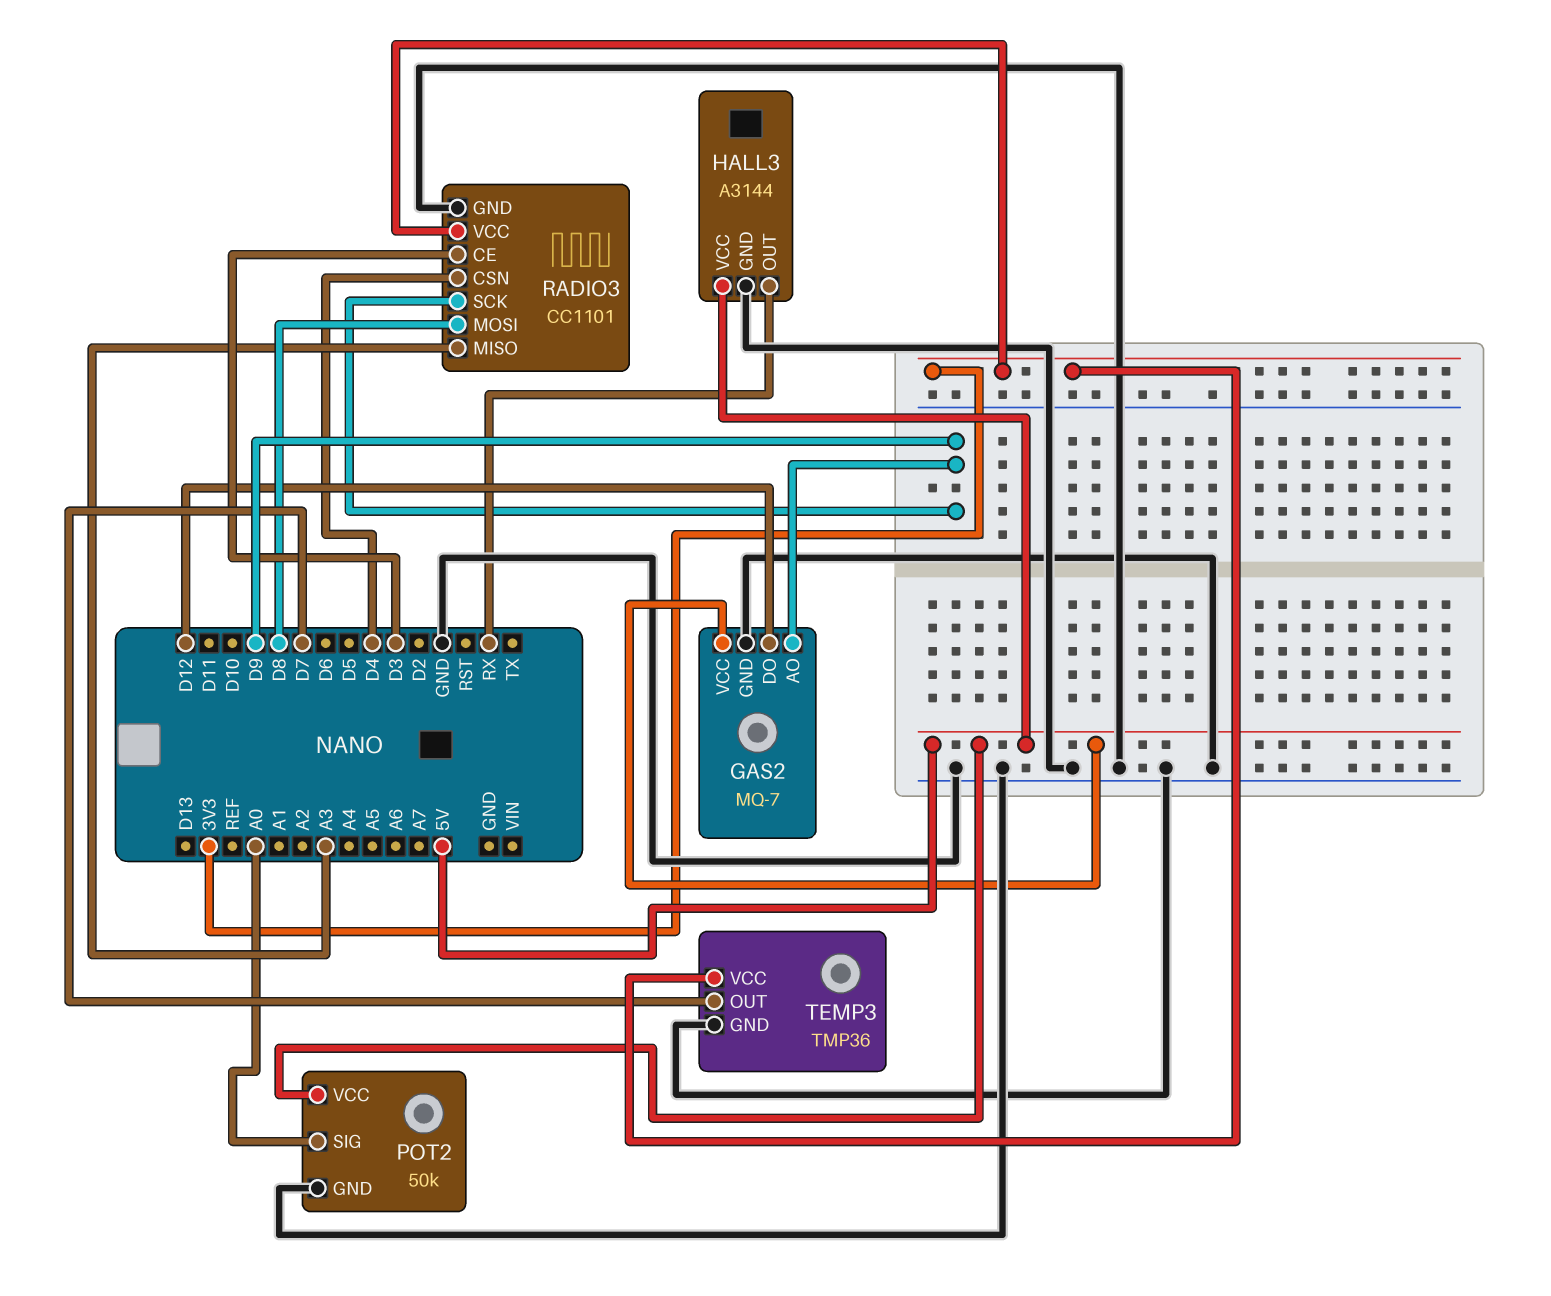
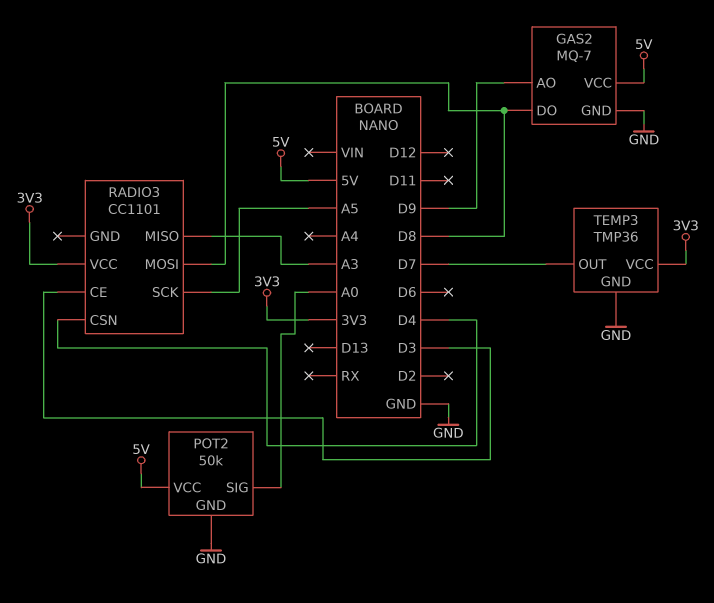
GAS2 pin DO: D12 -> D8
HALL3: A3144 -> none
HALL3 pin GND: GND -> none
HALL3 pin OUT: RX -> none
HALL3 pin VCC: 5V -> none
RADIO3 pin GND: GND -> none
RADIO3 pin SCK: D9 -> A5

